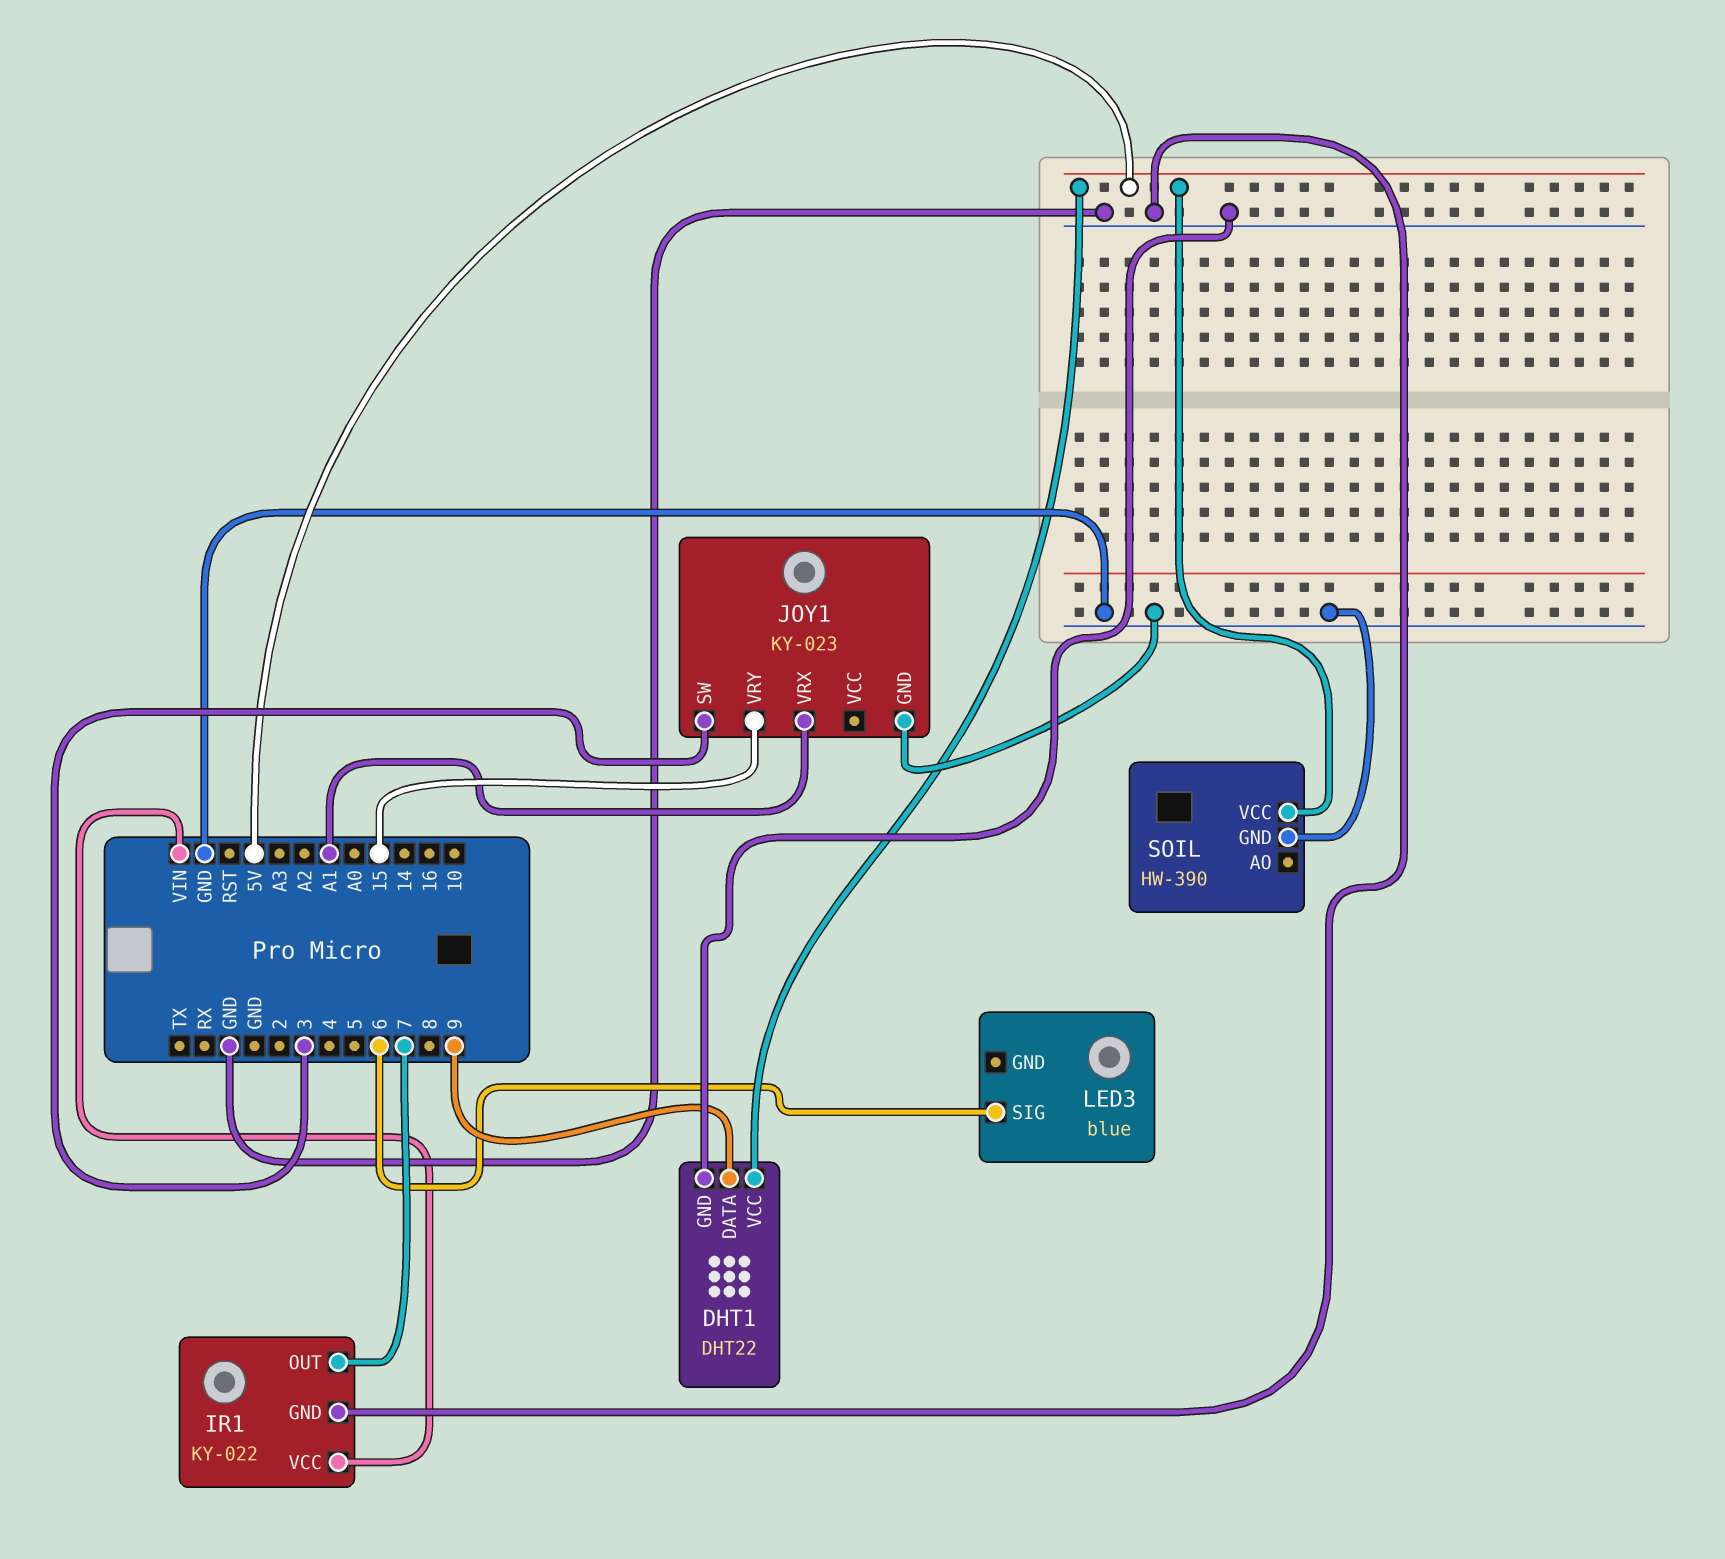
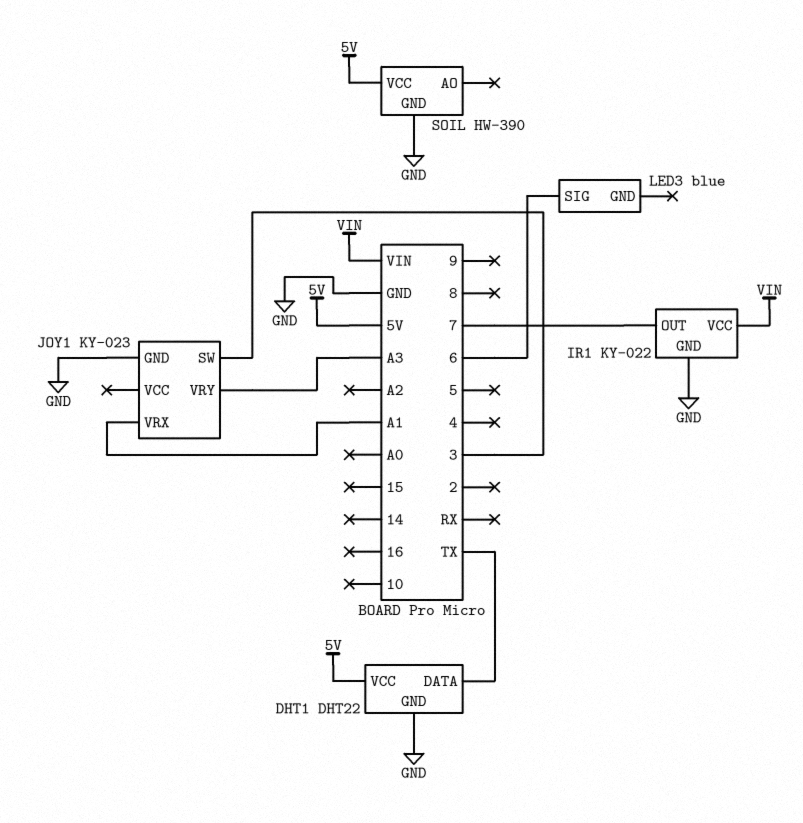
DHT1 pin DATA: 9 -> TX
JOY1 pin VRY: 15 -> A3

